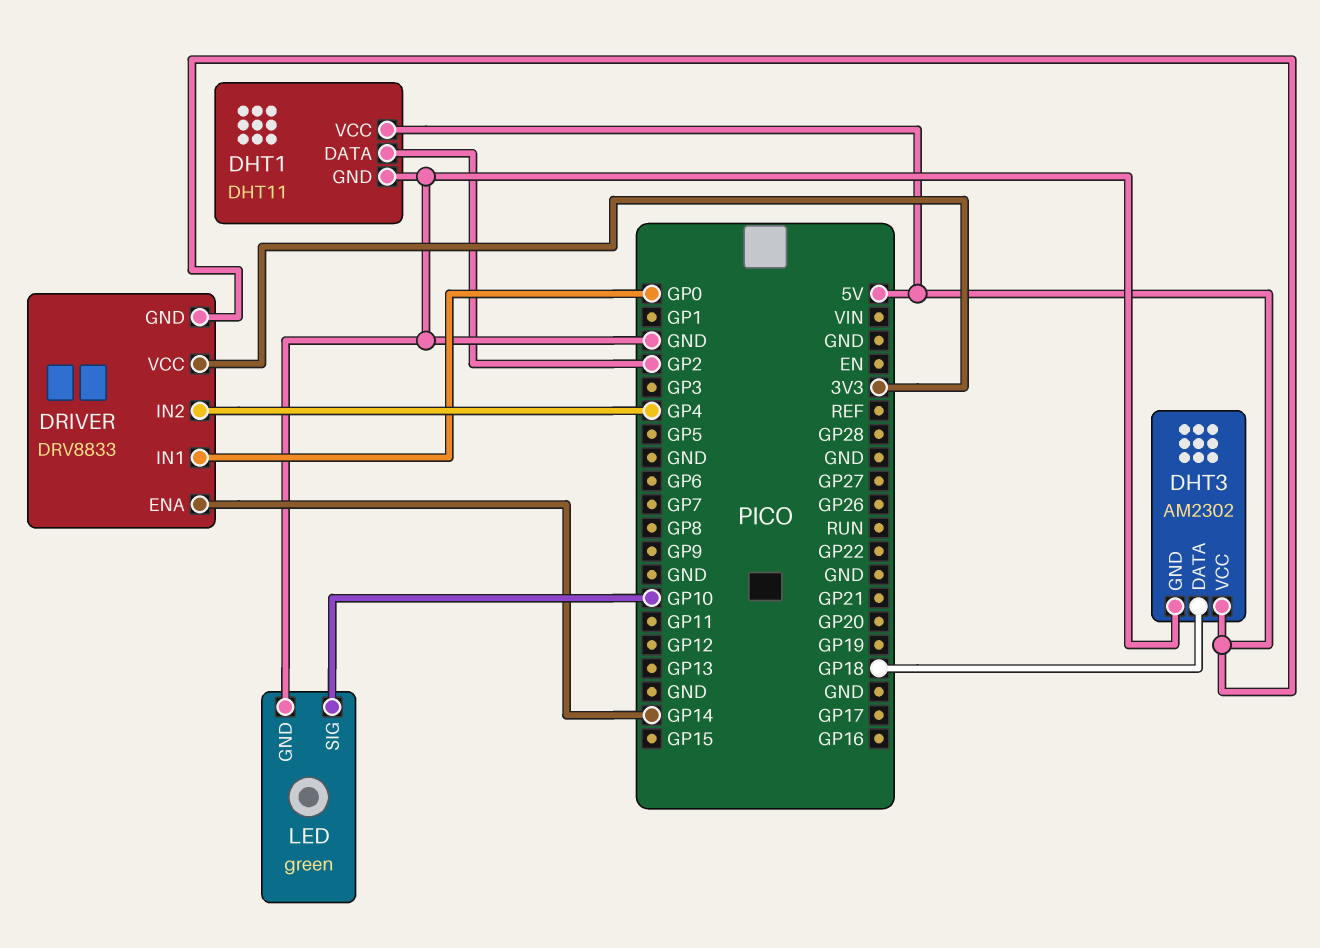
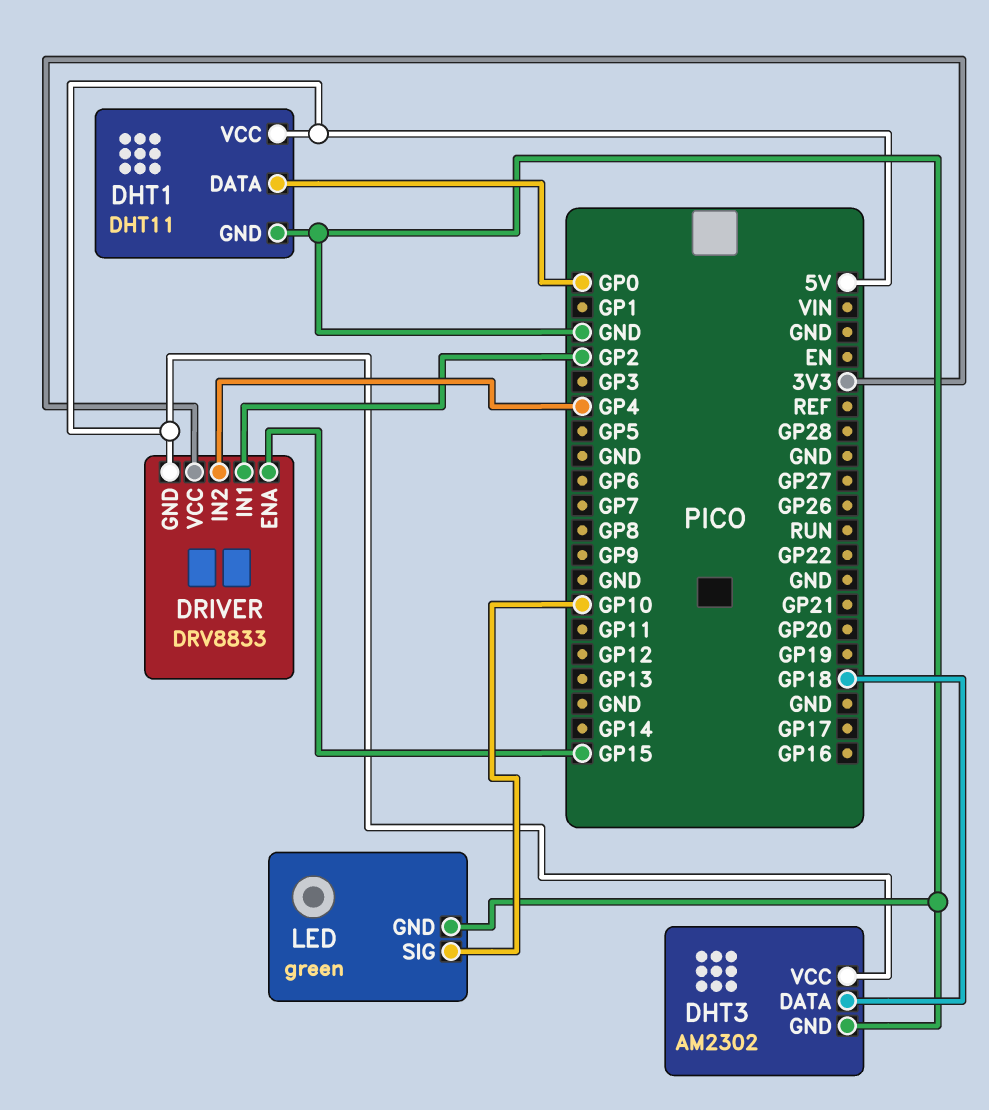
DHT1 pin DATA: GP2 -> GP0
DRIVER pin ENA: GP14 -> GP15
DRIVER pin IN1: GP0 -> GP2

